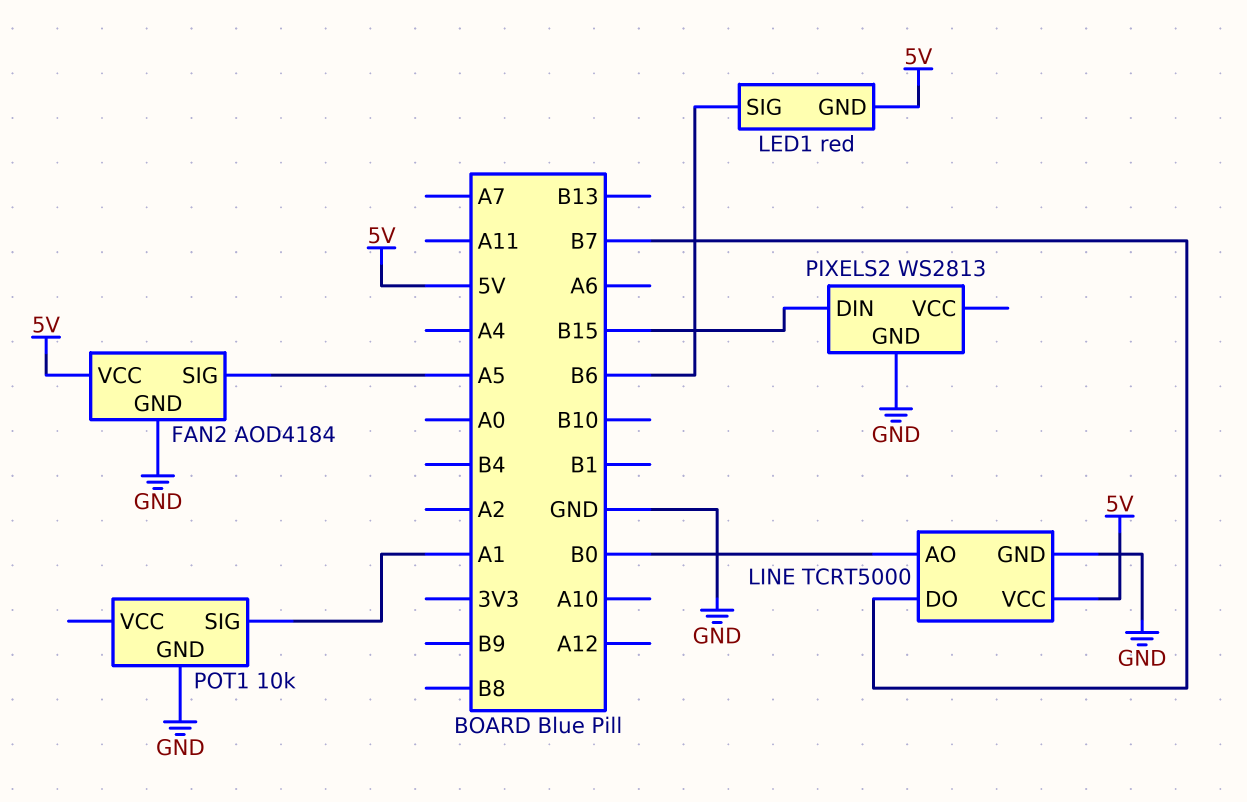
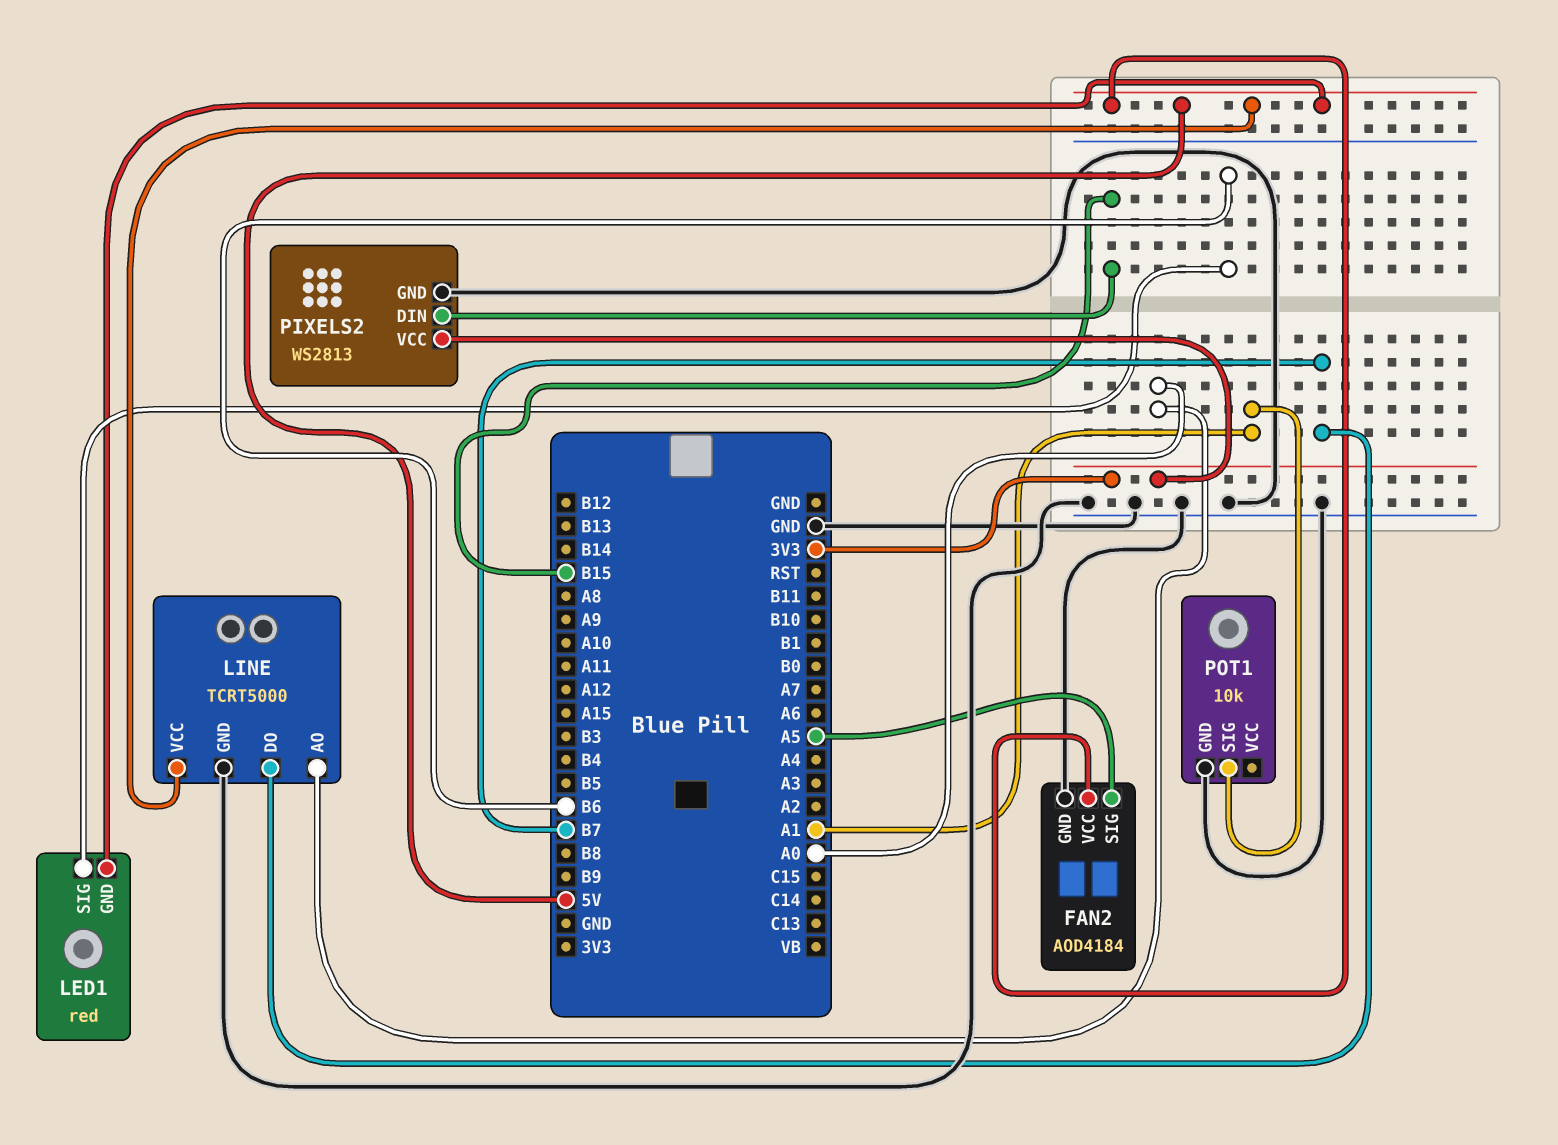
LINE pin AO: B0 -> A0
PIXELS2 pin VCC: none -> 3V3

